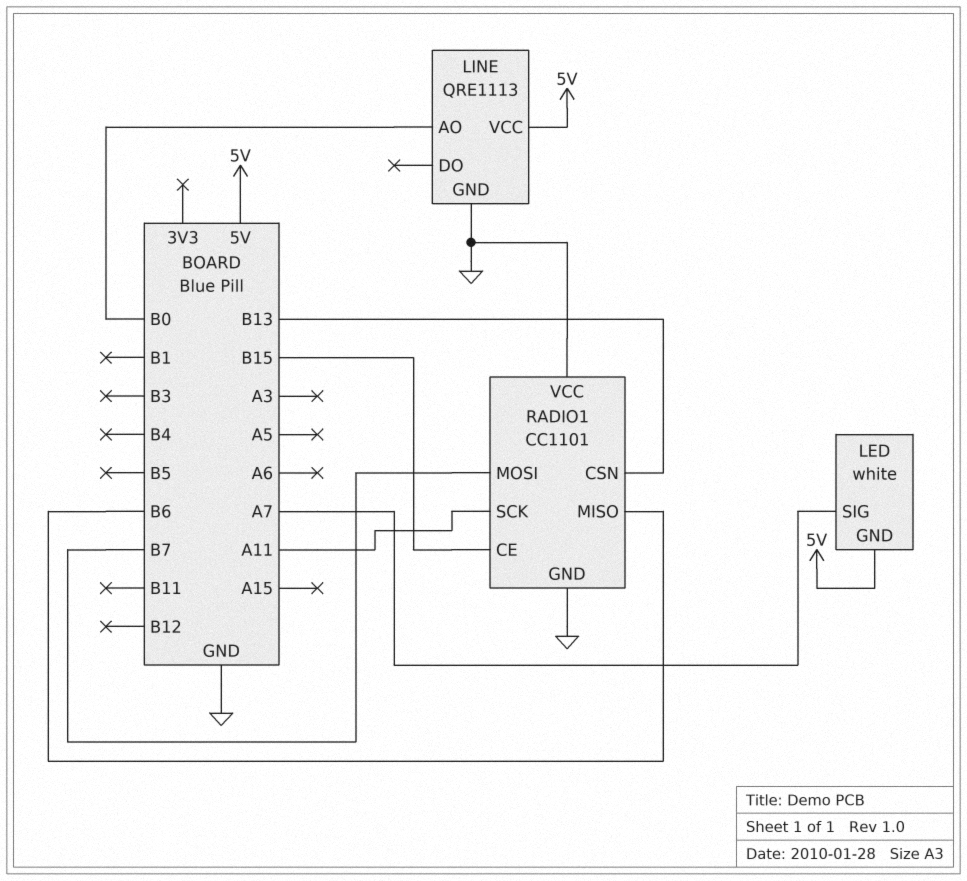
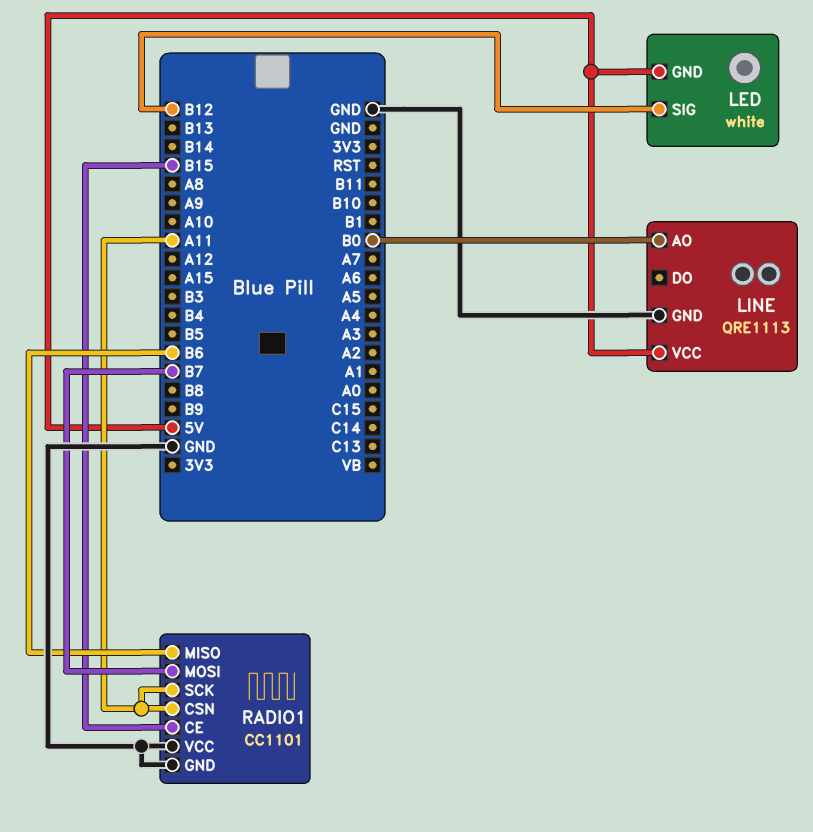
LED pin SIG: A7 -> B12
RADIO1 pin CSN: B13 -> A11

